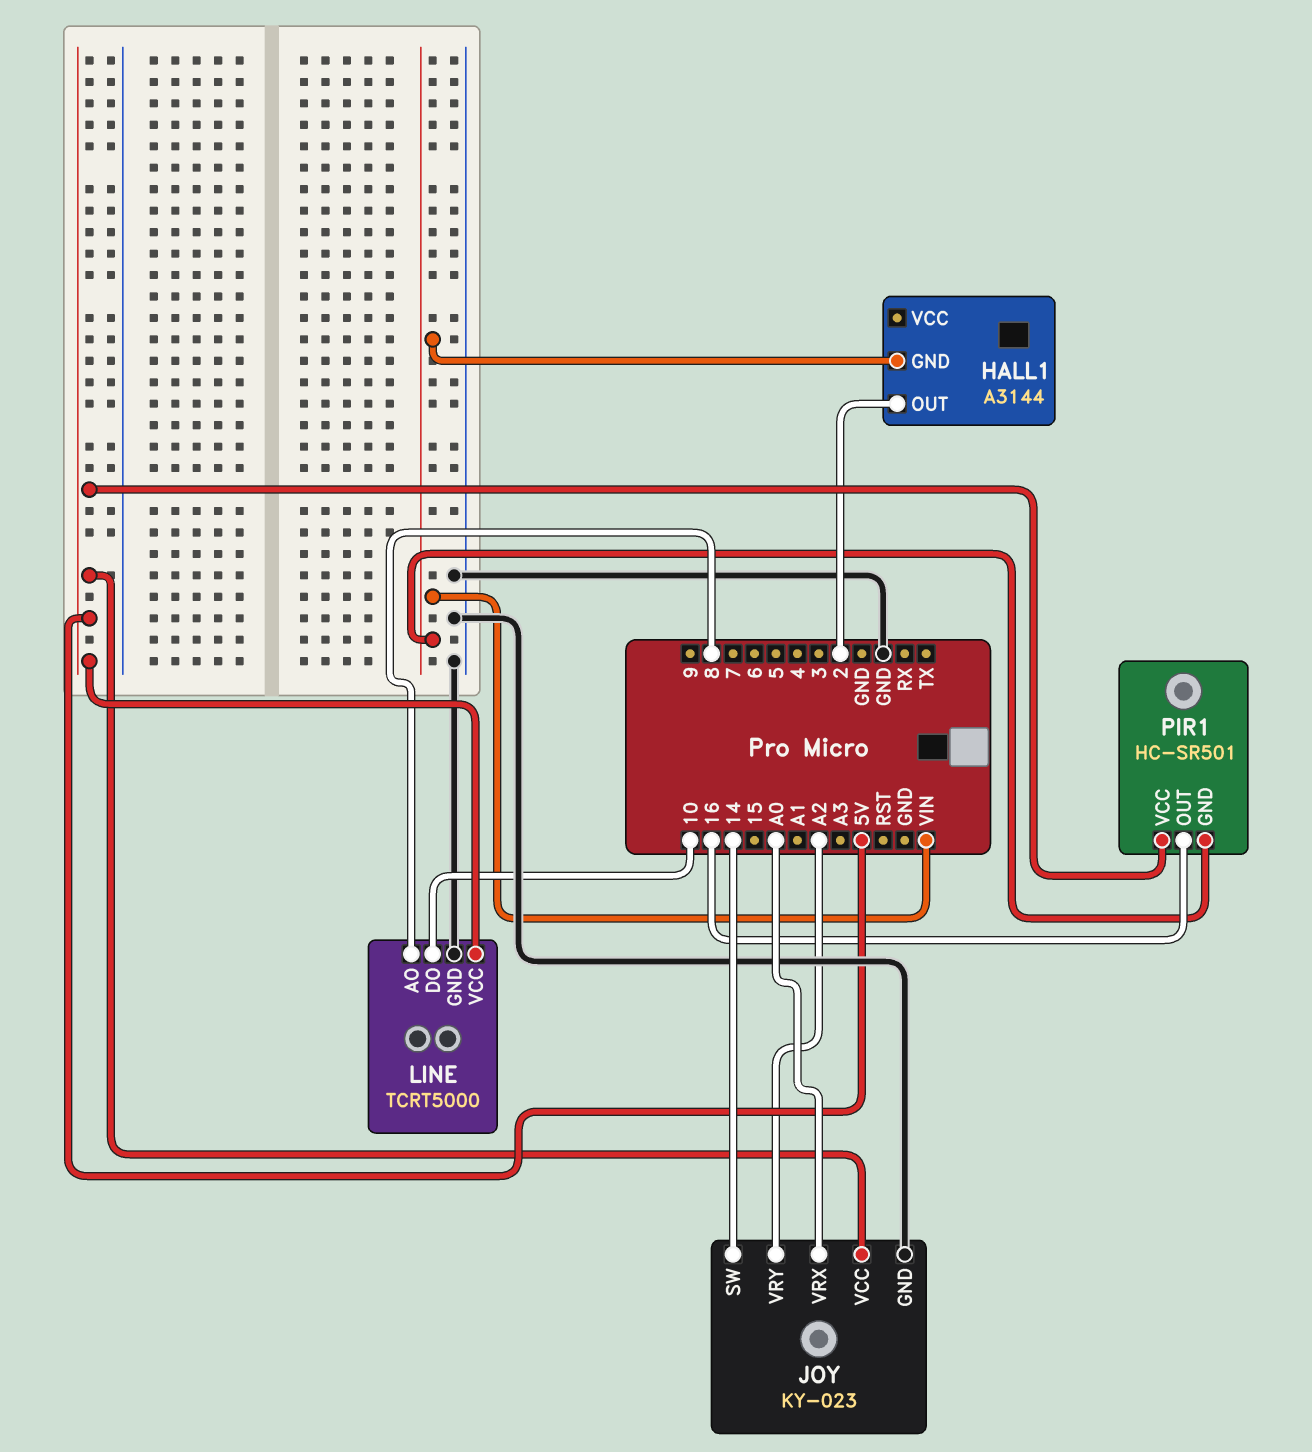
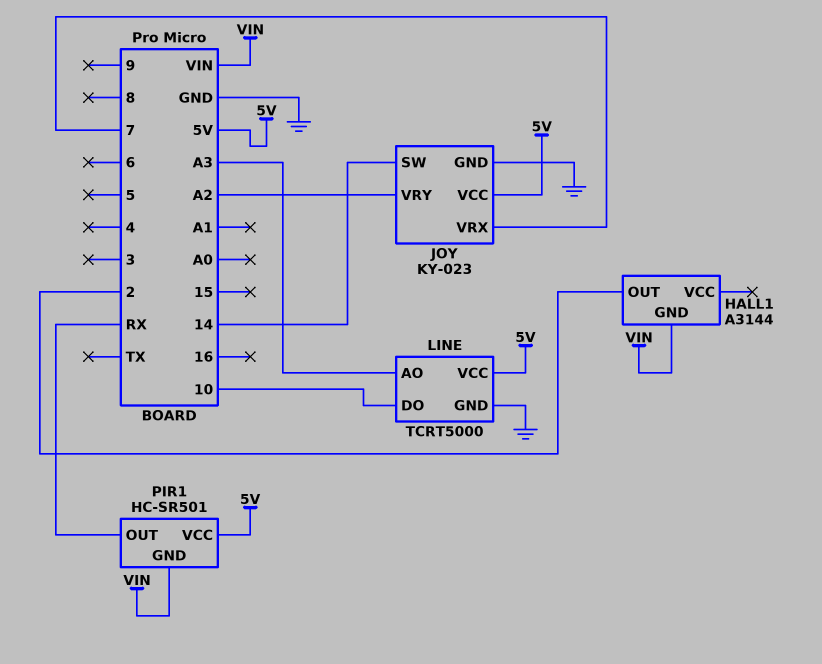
JOY pin VRX: A0 -> 7
LINE pin AO: 8 -> A3
PIR1 pin OUT: 16 -> RX

